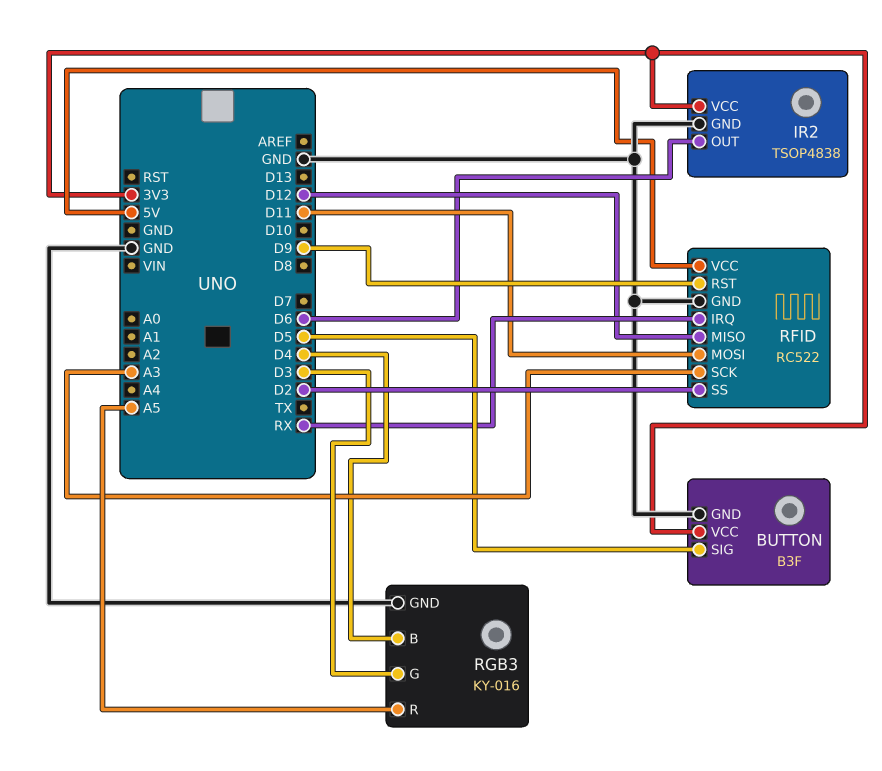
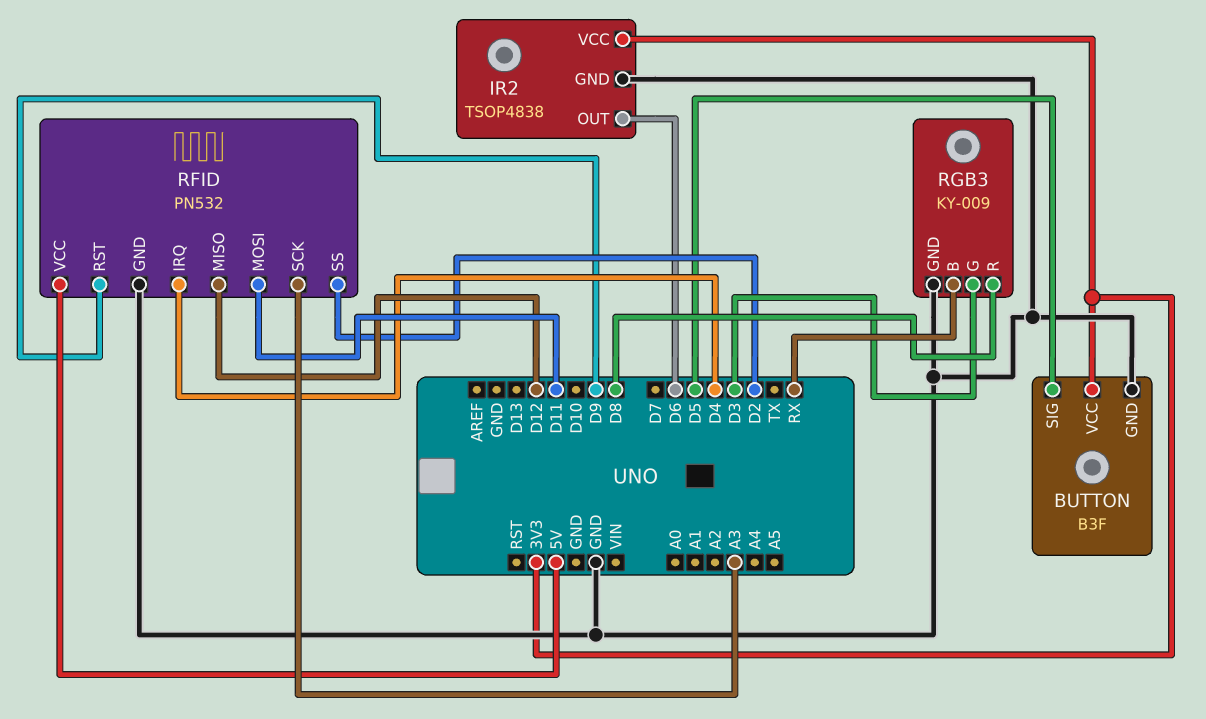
RFID: RC522 -> PN532
RFID pin IRQ: RX -> D4
RGB3: KY-016 -> KY-009
RGB3 pin B: D4 -> RX
RGB3 pin R: A5 -> D8

